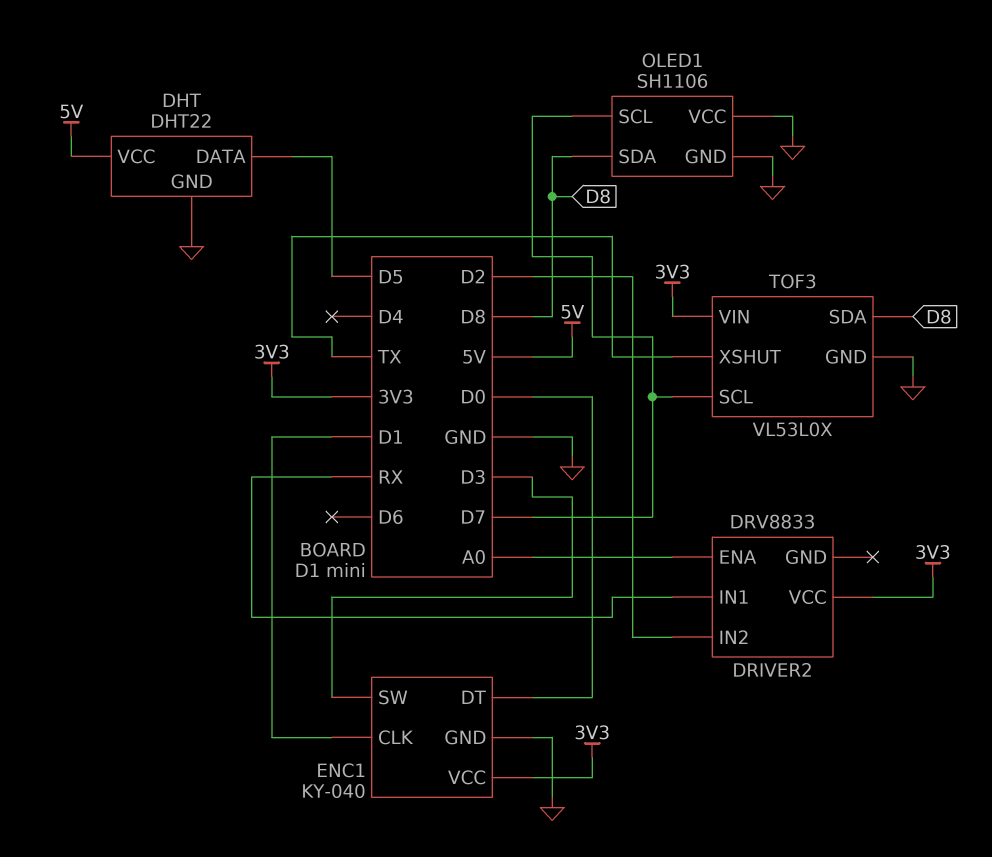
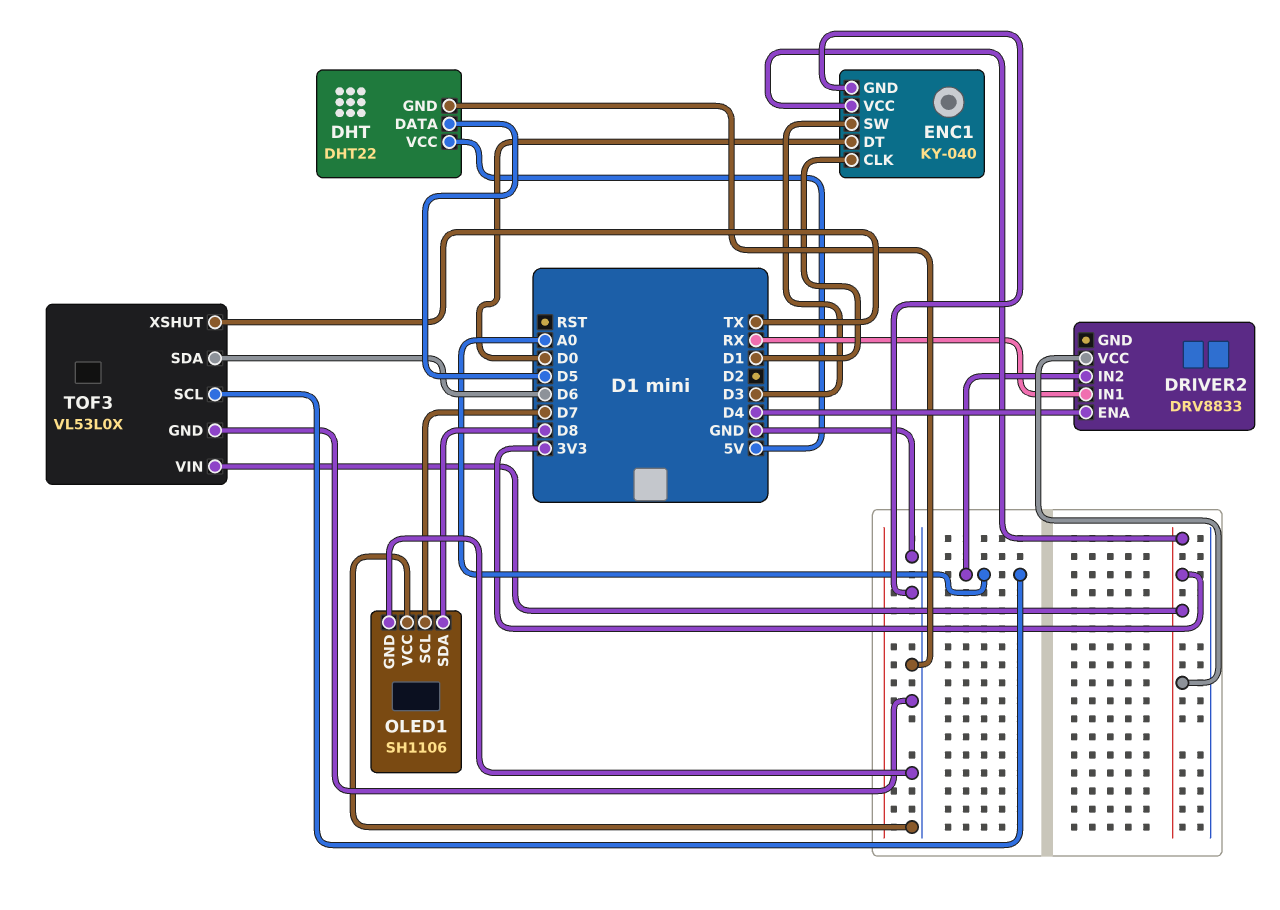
DRIVER2 pin ENA: A0 -> D4
DRIVER2 pin IN2: D2 -> A0
TOF3 pin SCL: D7 -> A0
TOF3 pin SDA: D8 -> D6

